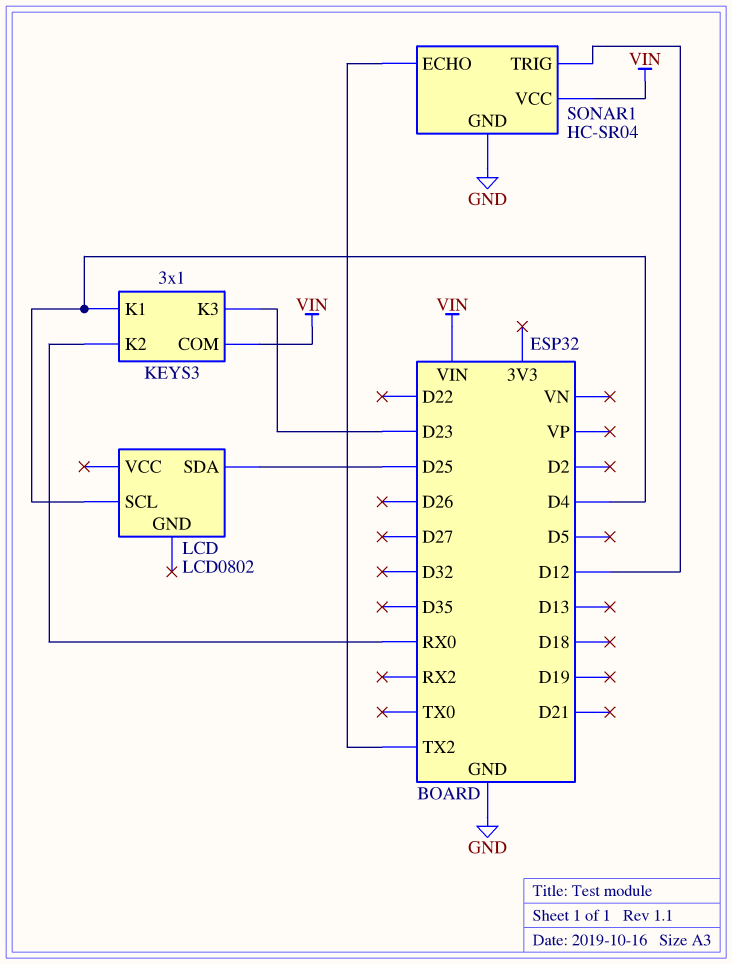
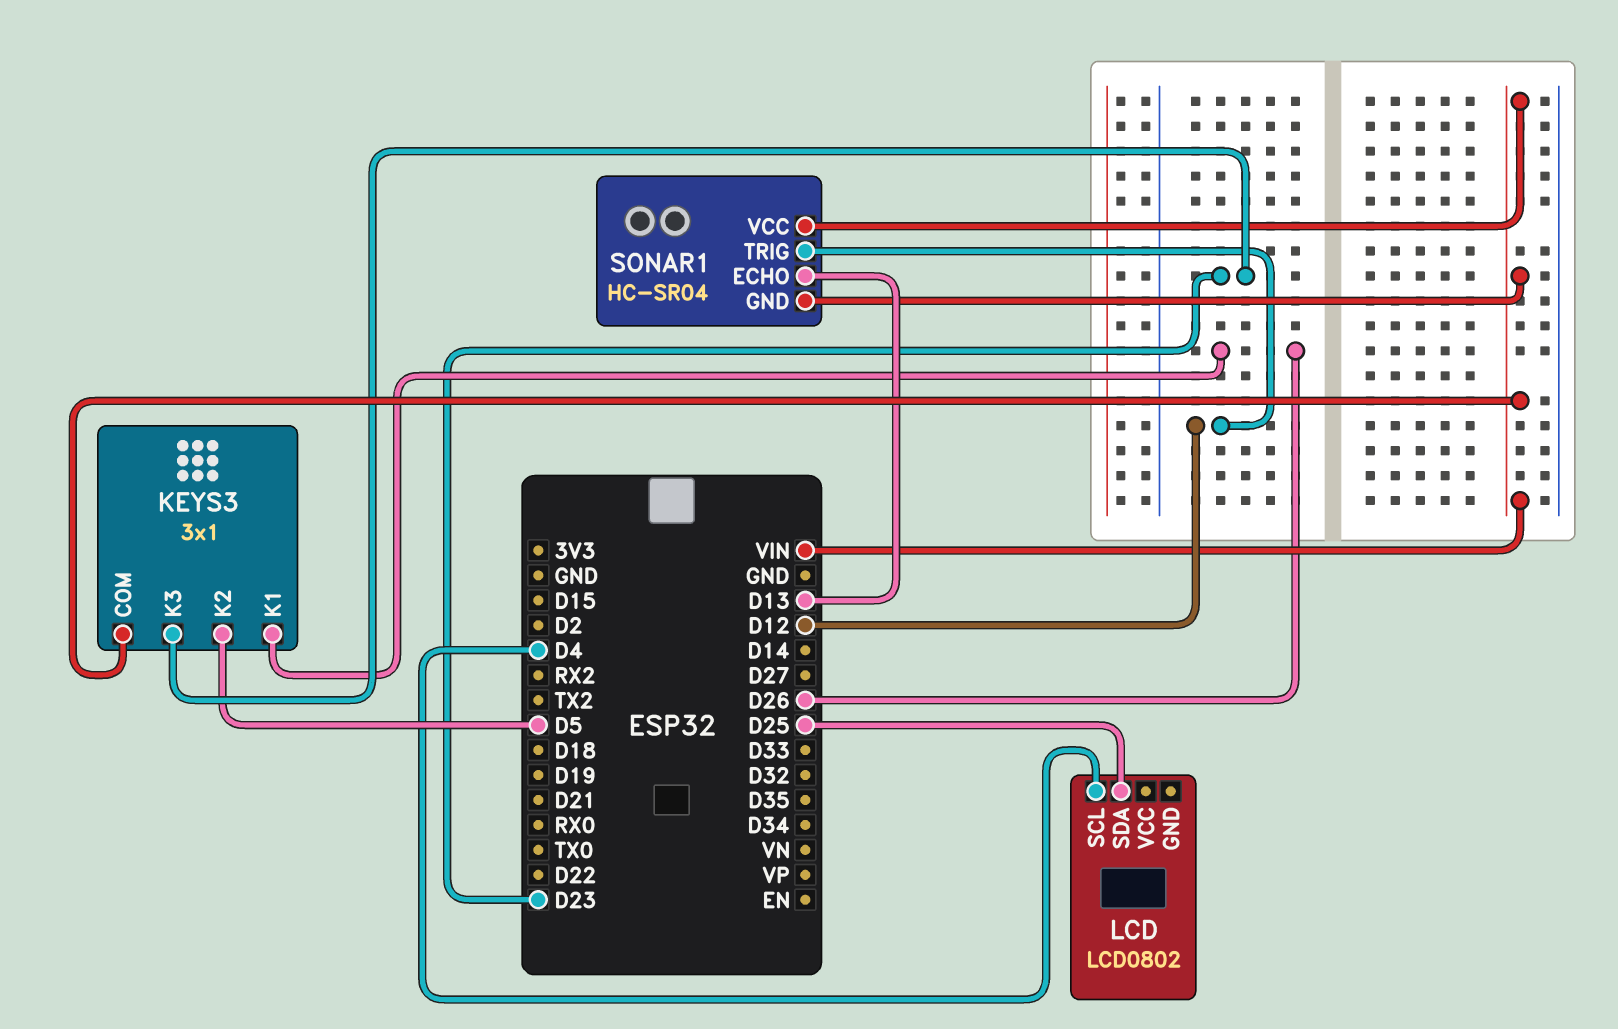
KEYS3 pin K1: D4 -> D26
KEYS3 pin K2: RX0 -> D5
SONAR1 pin ECHO: TX2 -> D13
SONAR1 pin GND: GND -> VIN

